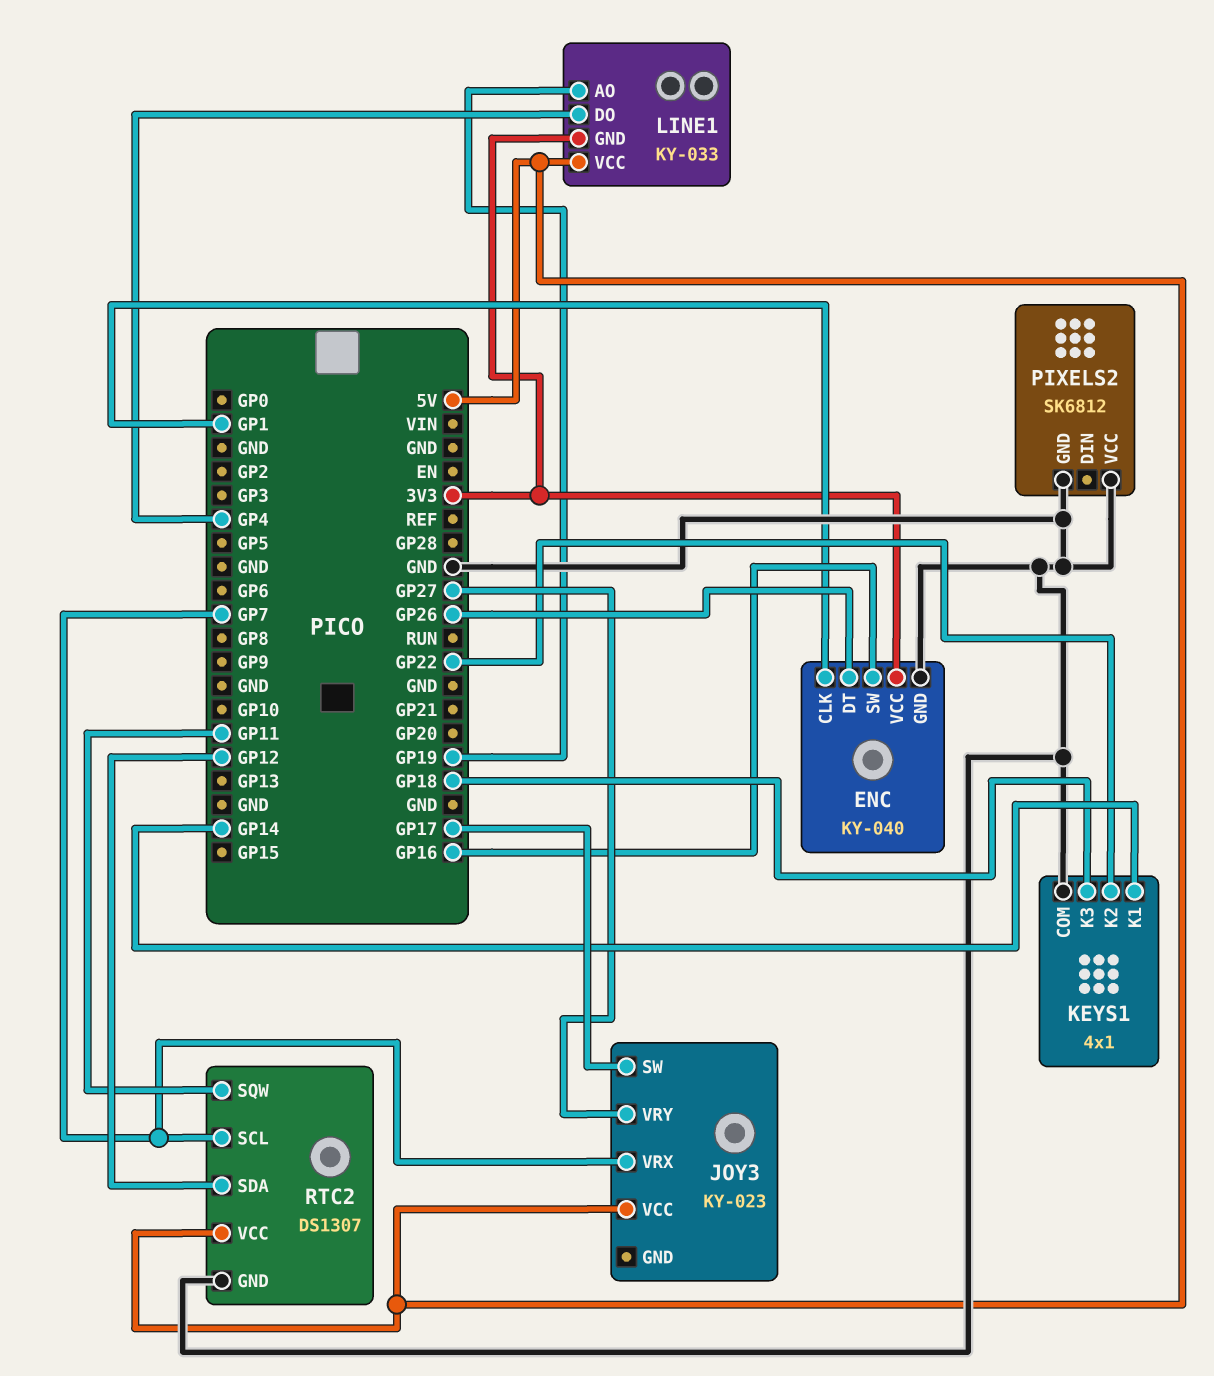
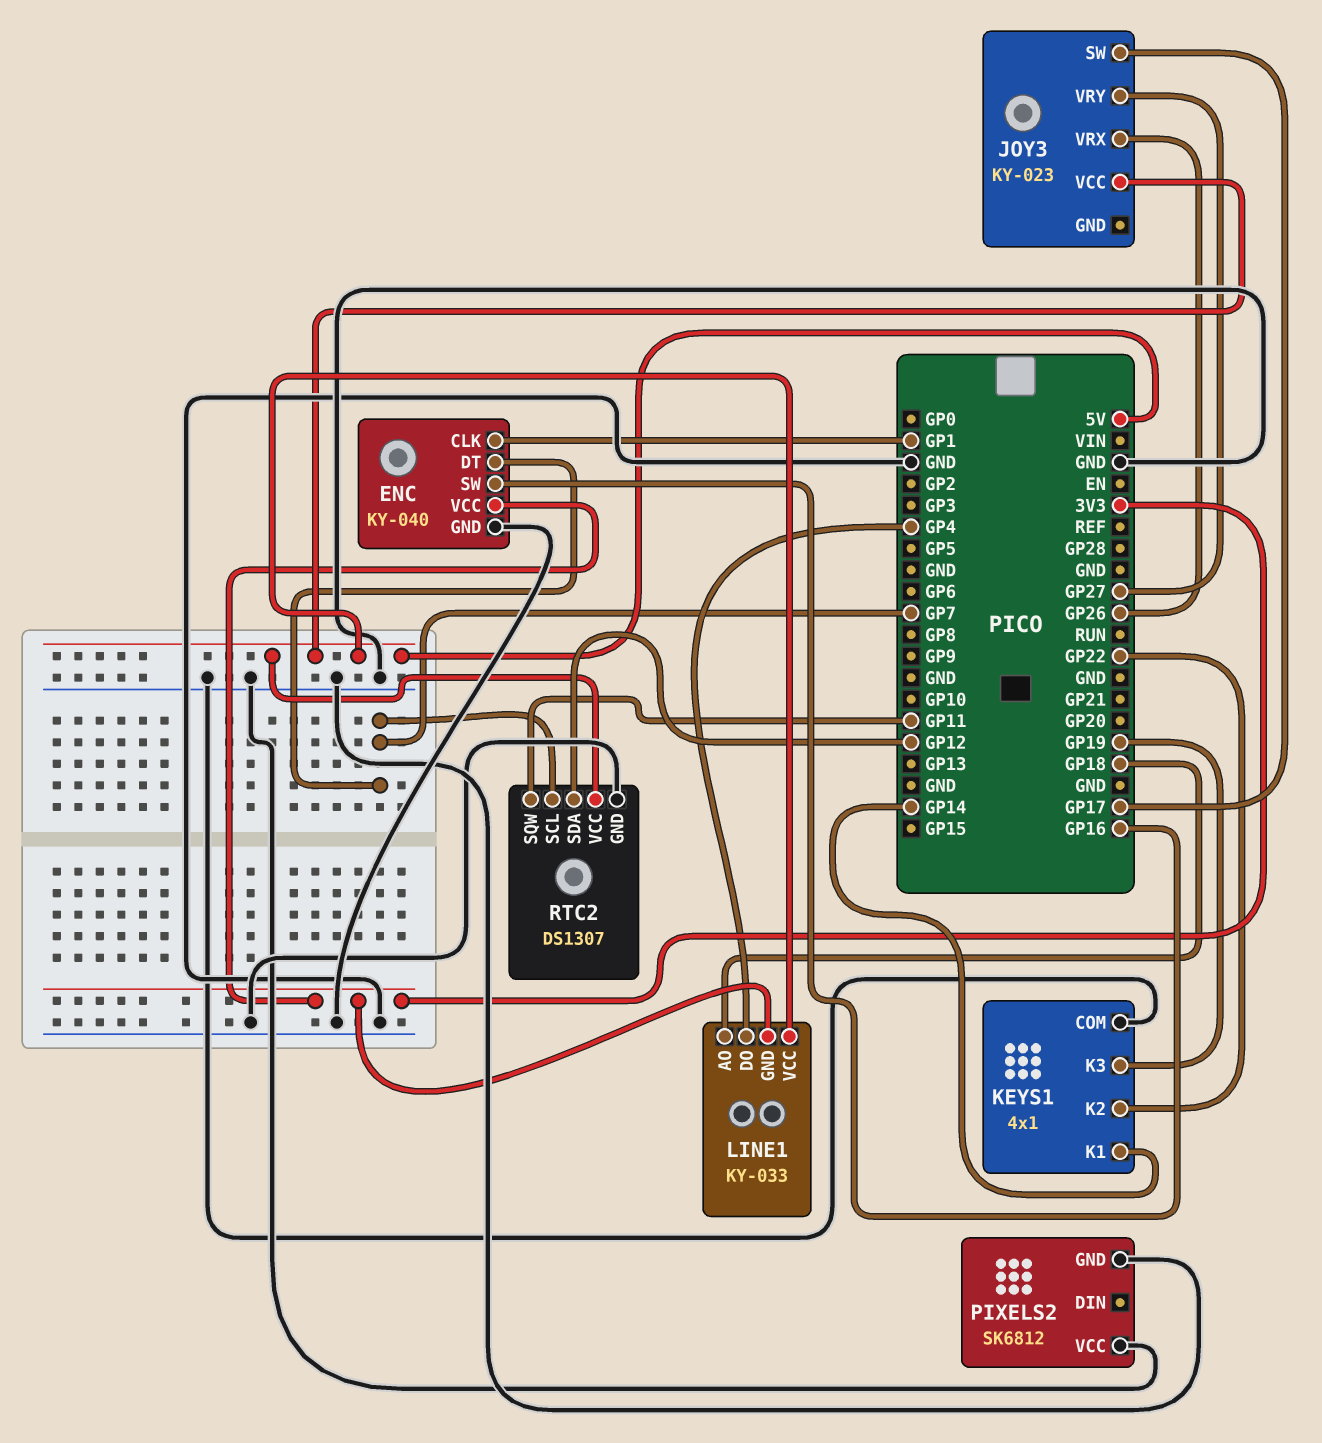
ENC pin DT: GP26 -> GP7
JOY3 pin VRX: GP7 -> GP26
KEYS1 pin K3: GP18 -> GP19
LINE1 pin AO: GP19 -> GP18

